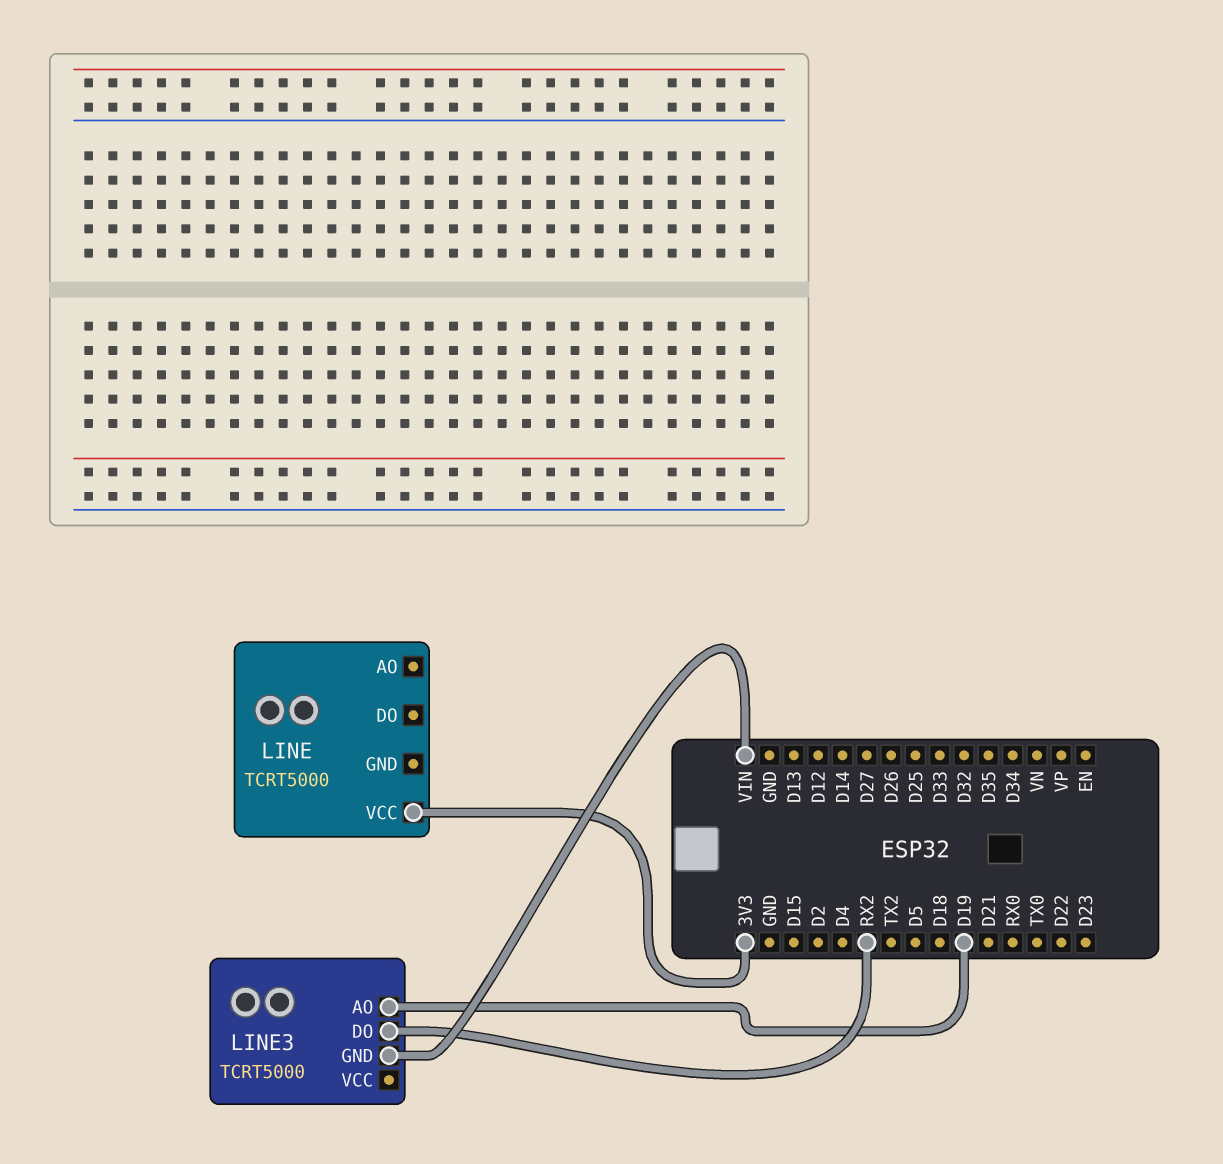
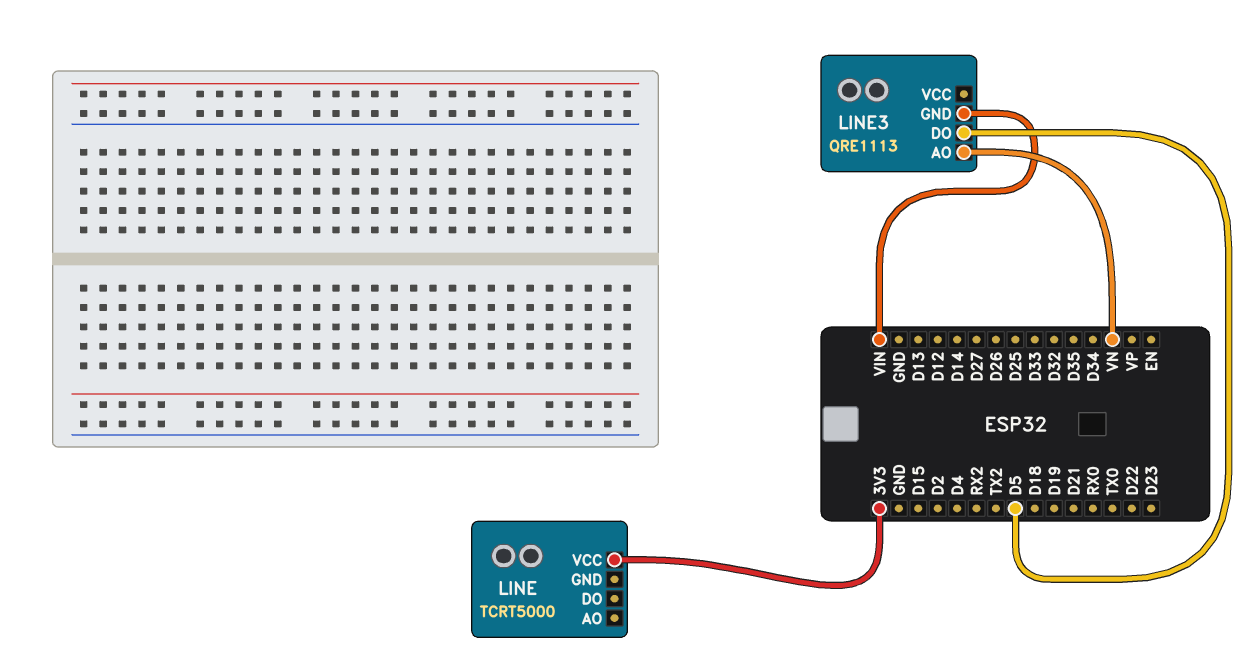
LINE3: TCRT5000 -> QRE1113
LINE3 pin AO: D19 -> VN
LINE3 pin DO: RX2 -> D5

